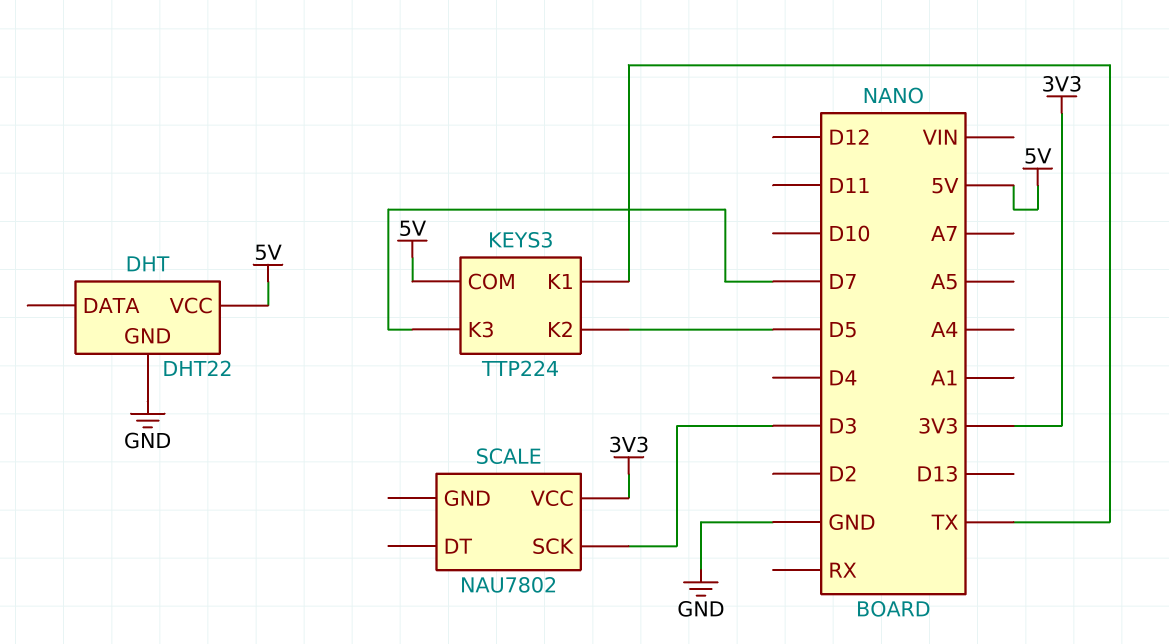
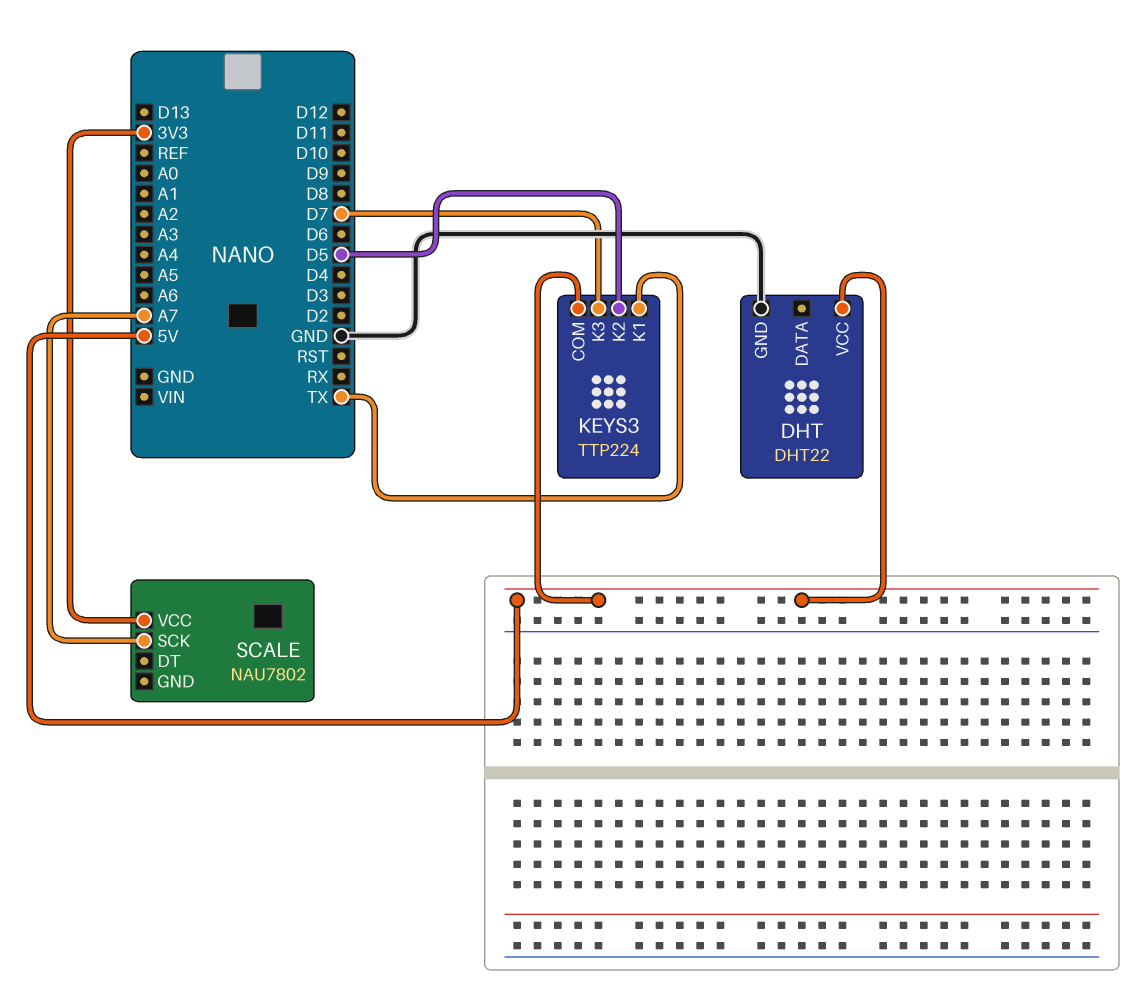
SCALE pin SCK: D3 -> A7

